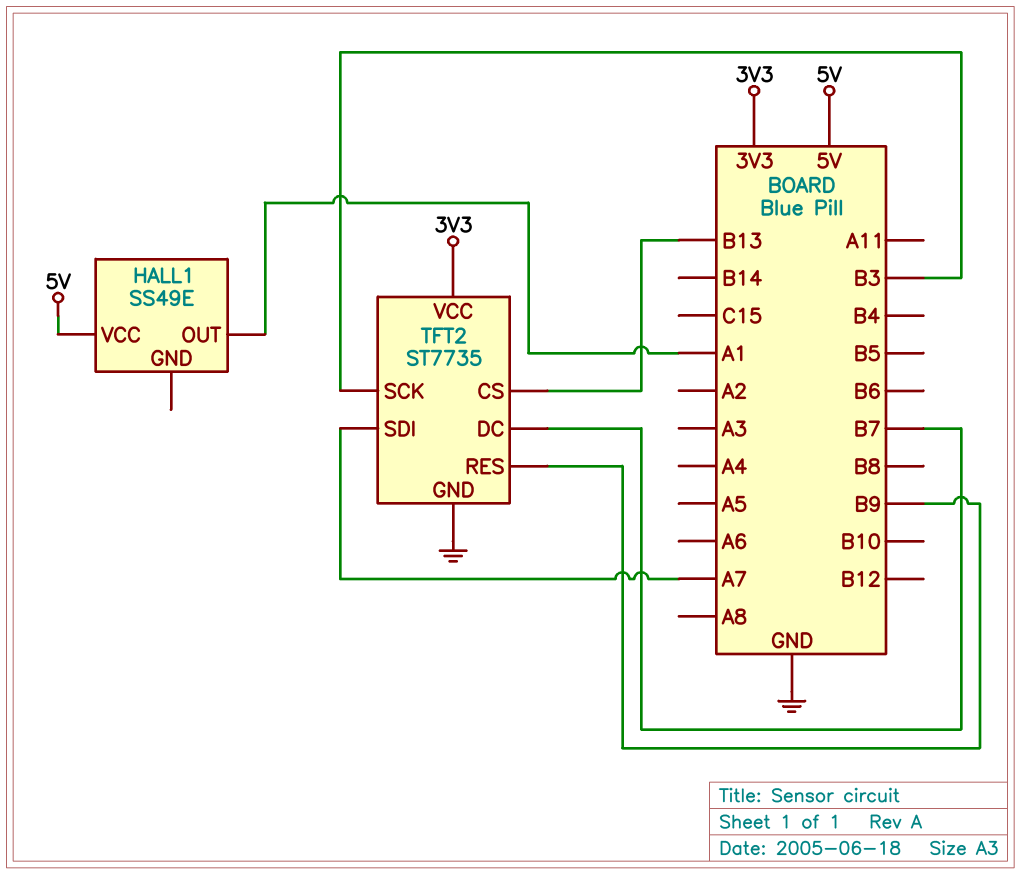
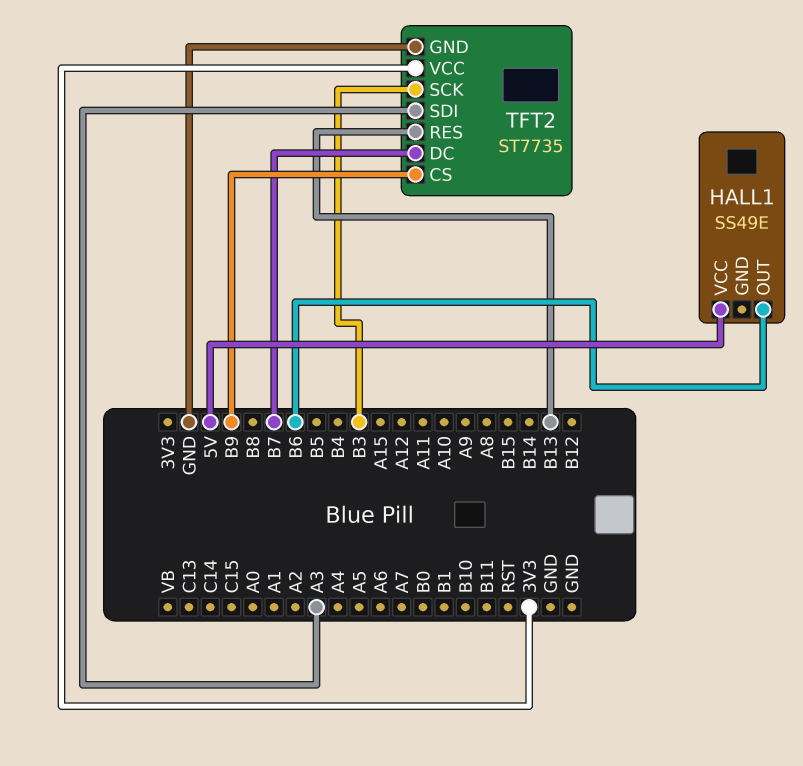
HALL1 pin OUT: A1 -> B6
TFT2 pin CS: B13 -> B9
TFT2 pin RES: B9 -> B13
TFT2 pin SDI: A7 -> A3

